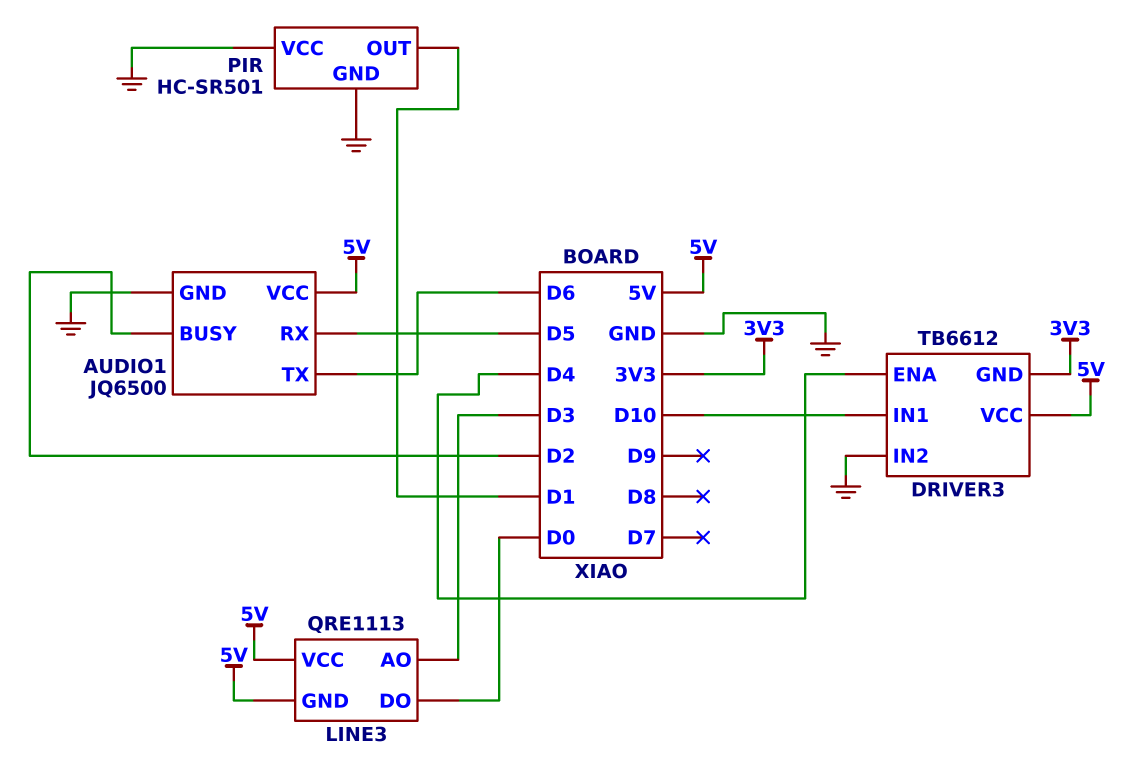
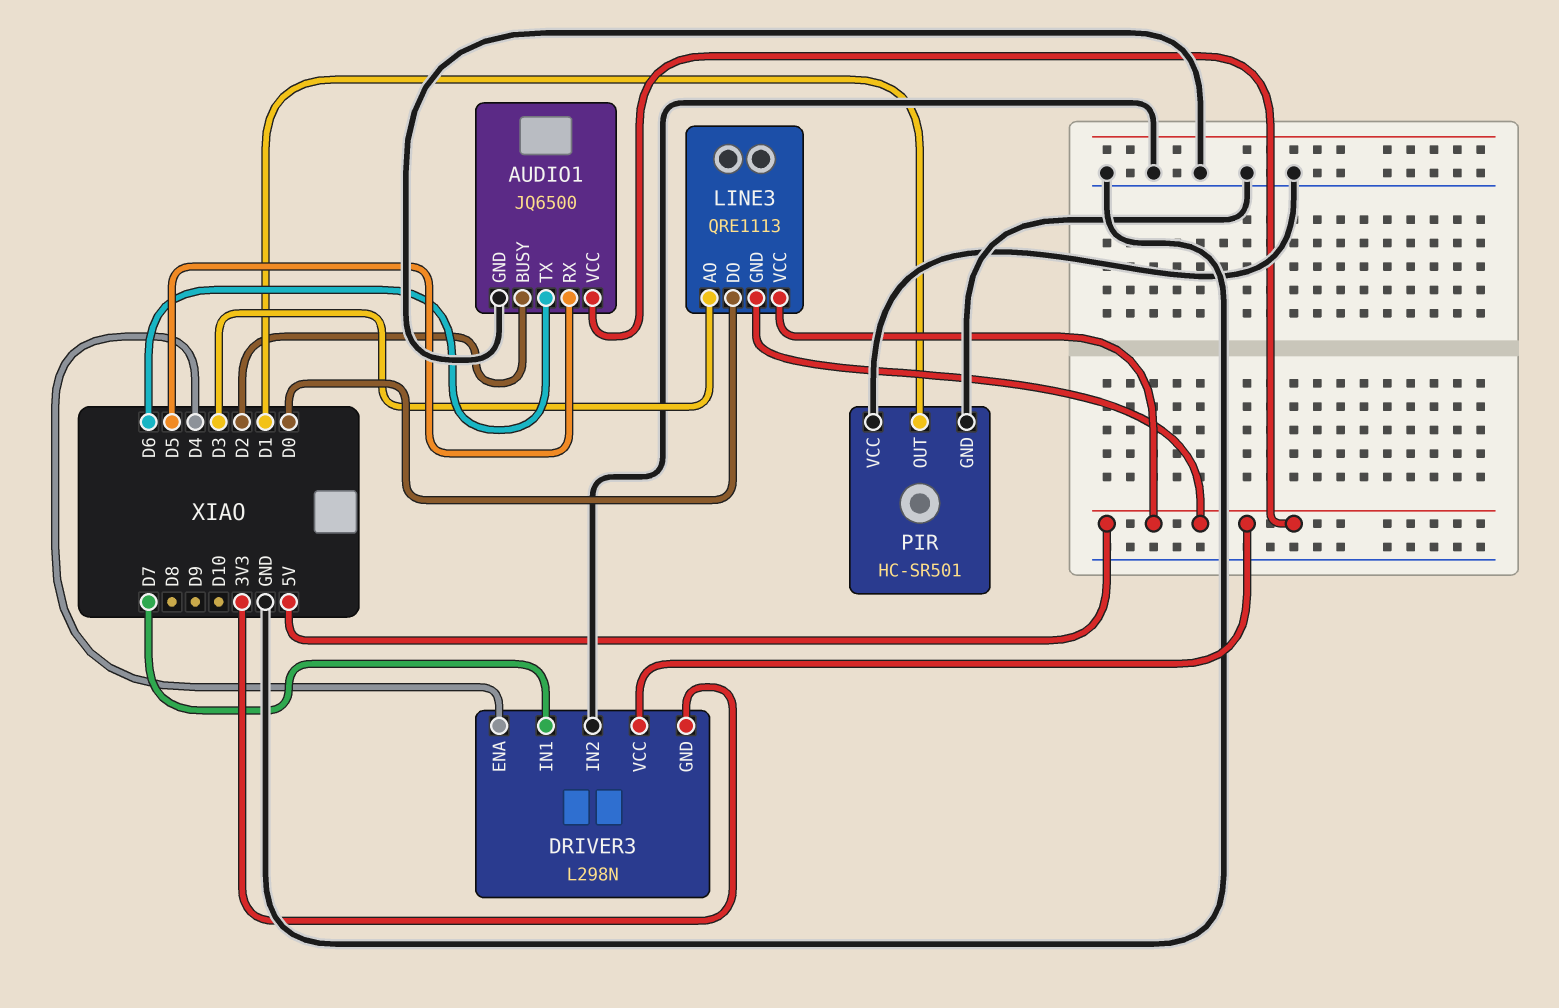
DRIVER3: TB6612 -> L298N
DRIVER3 pin IN1: D10 -> D7

